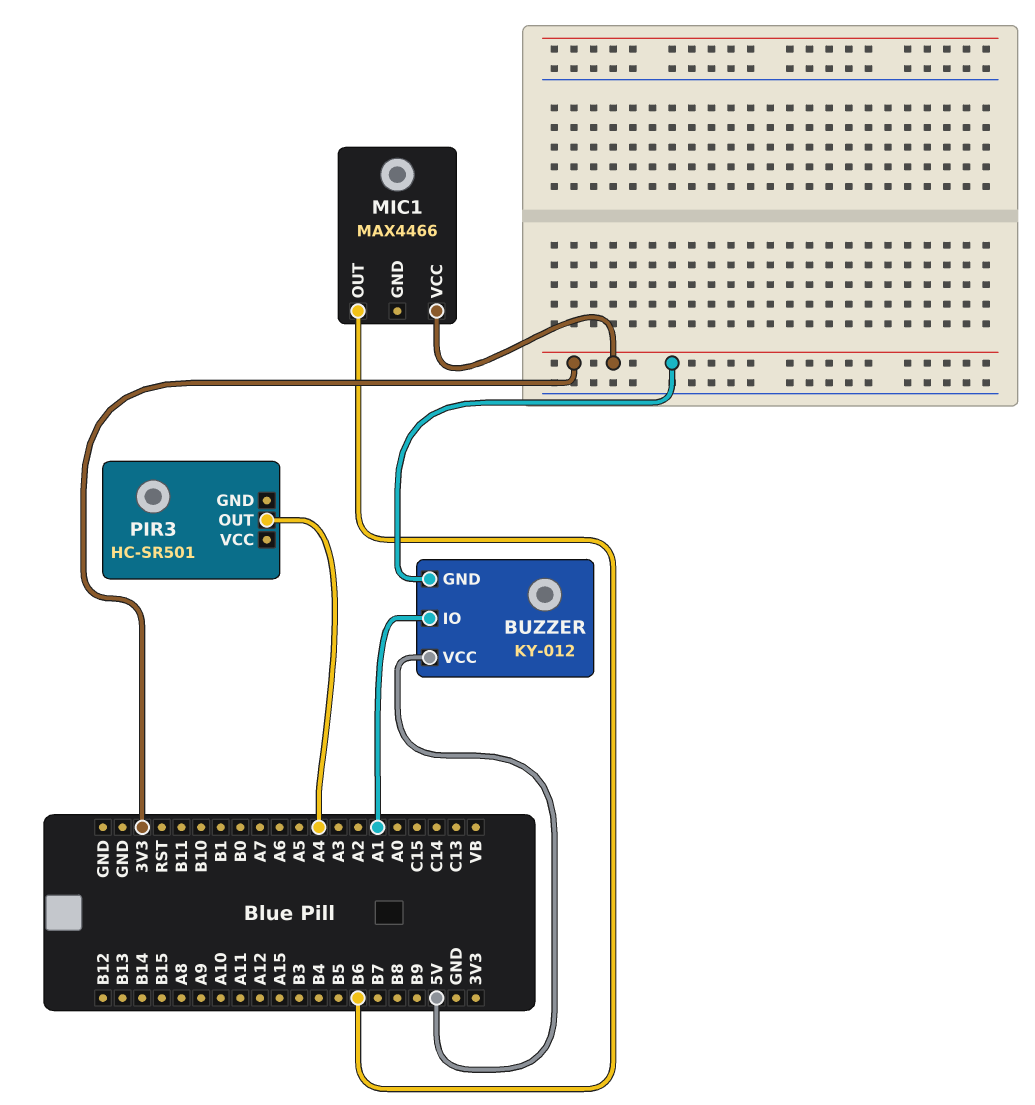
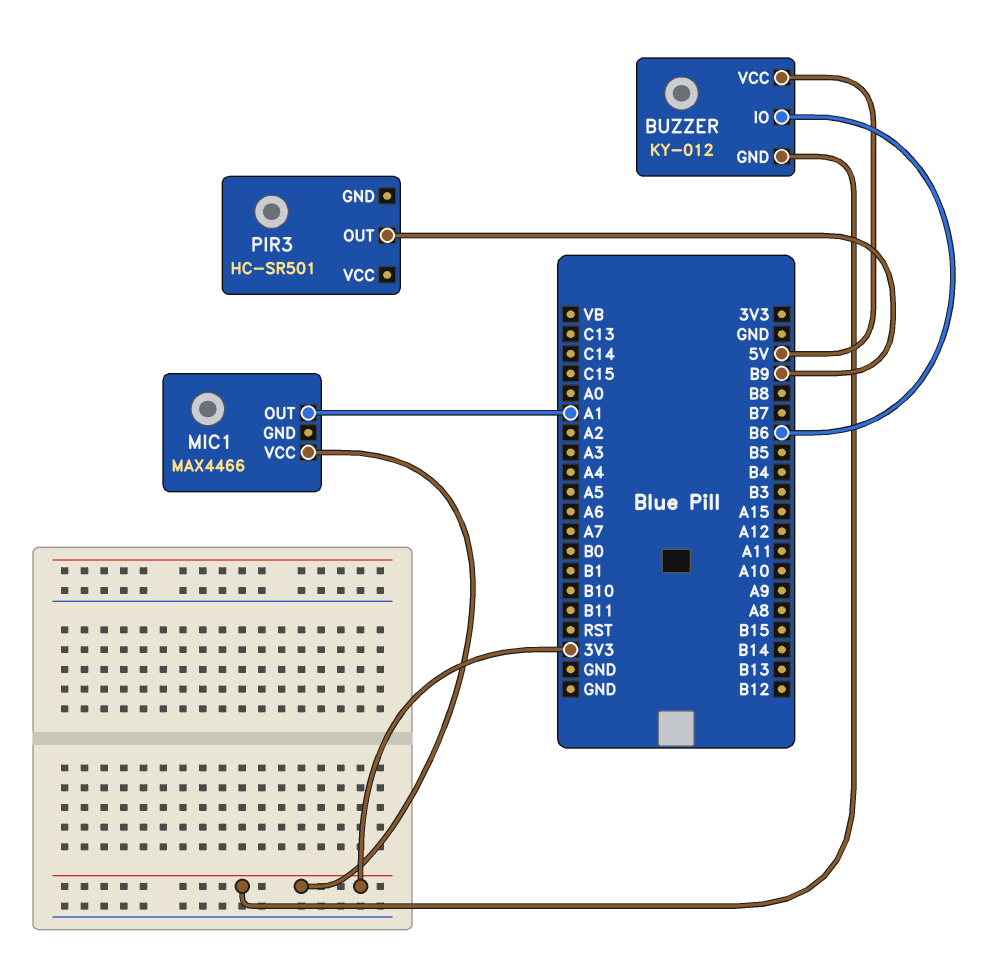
BUZZER pin IO: A1 -> B6
MIC1 pin OUT: B6 -> A1
PIR3 pin OUT: A4 -> B9

